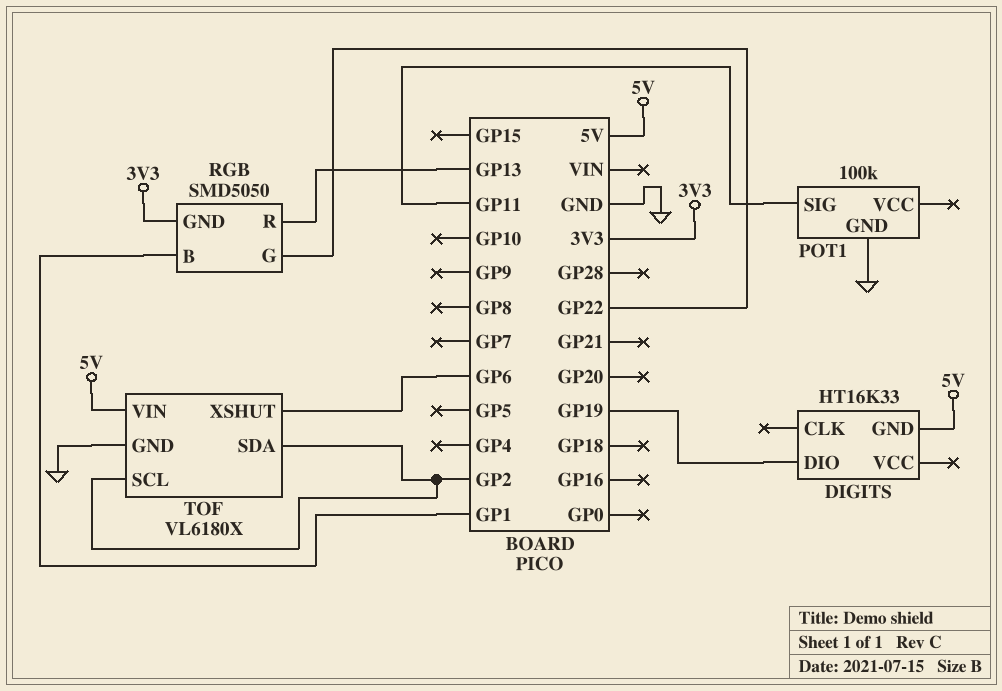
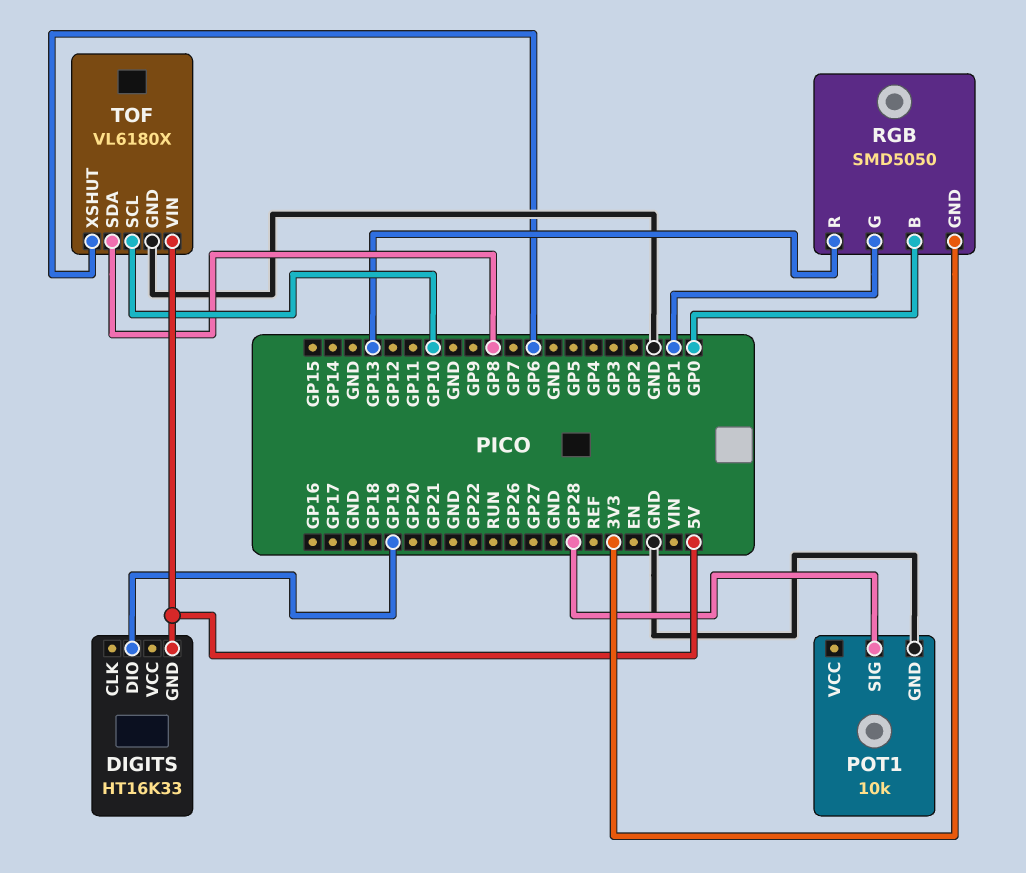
POT1: 100k -> 10k
POT1 pin SIG: GP11 -> GP28
RGB pin B: GP1 -> GP0
RGB pin G: GP22 -> GP1
TOF pin SCL: GP2 -> GP10
TOF pin SDA: GP2 -> GP8

